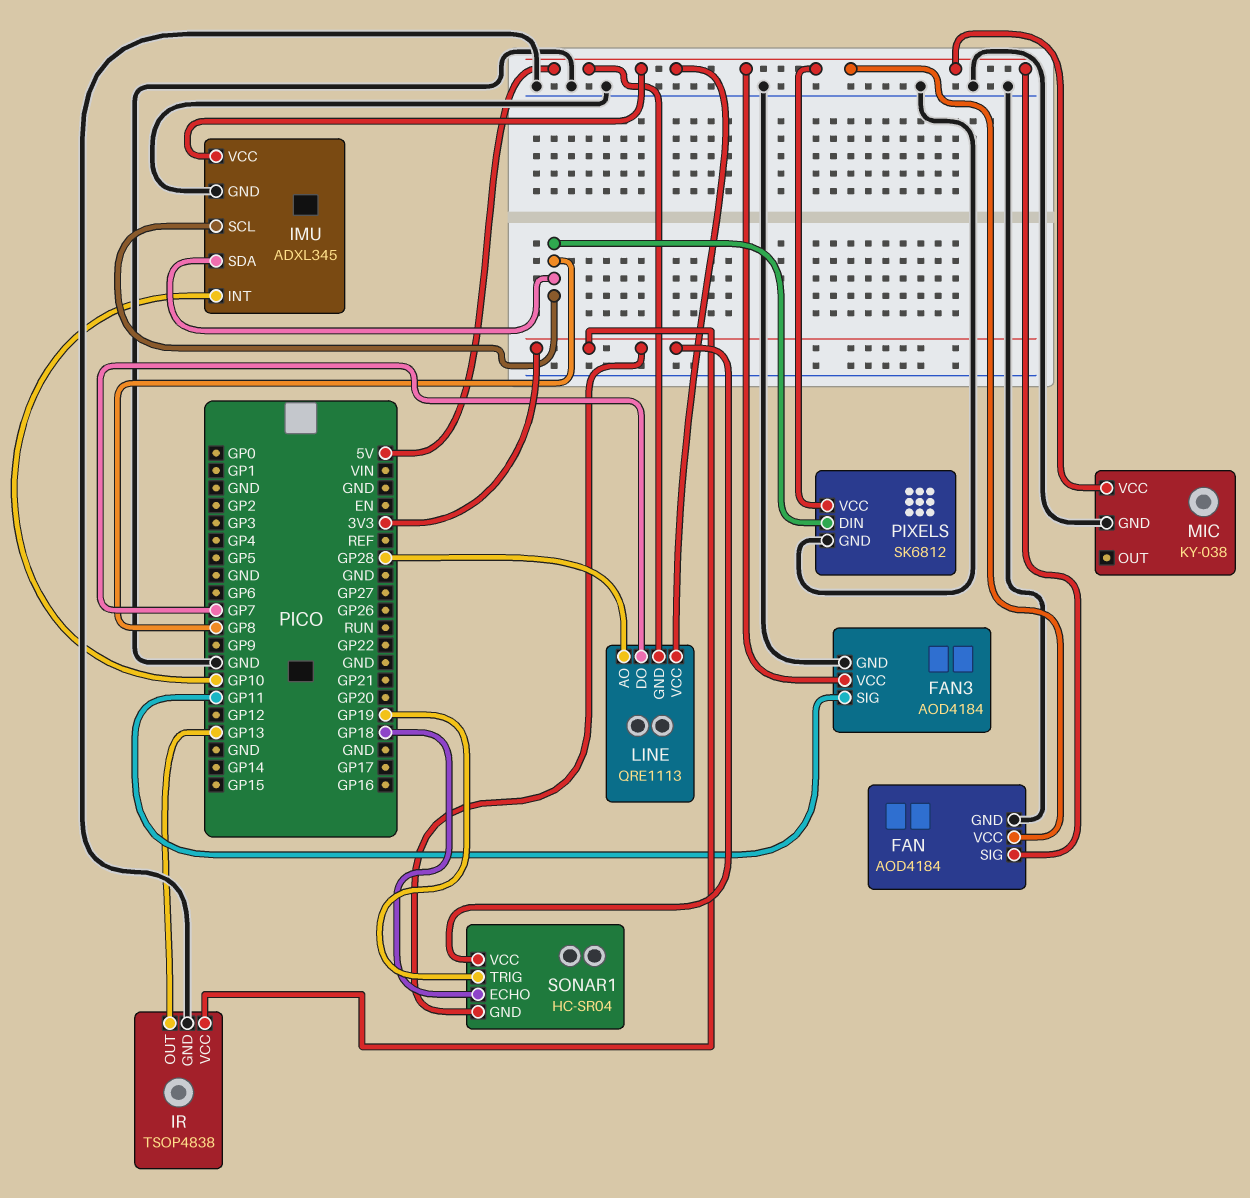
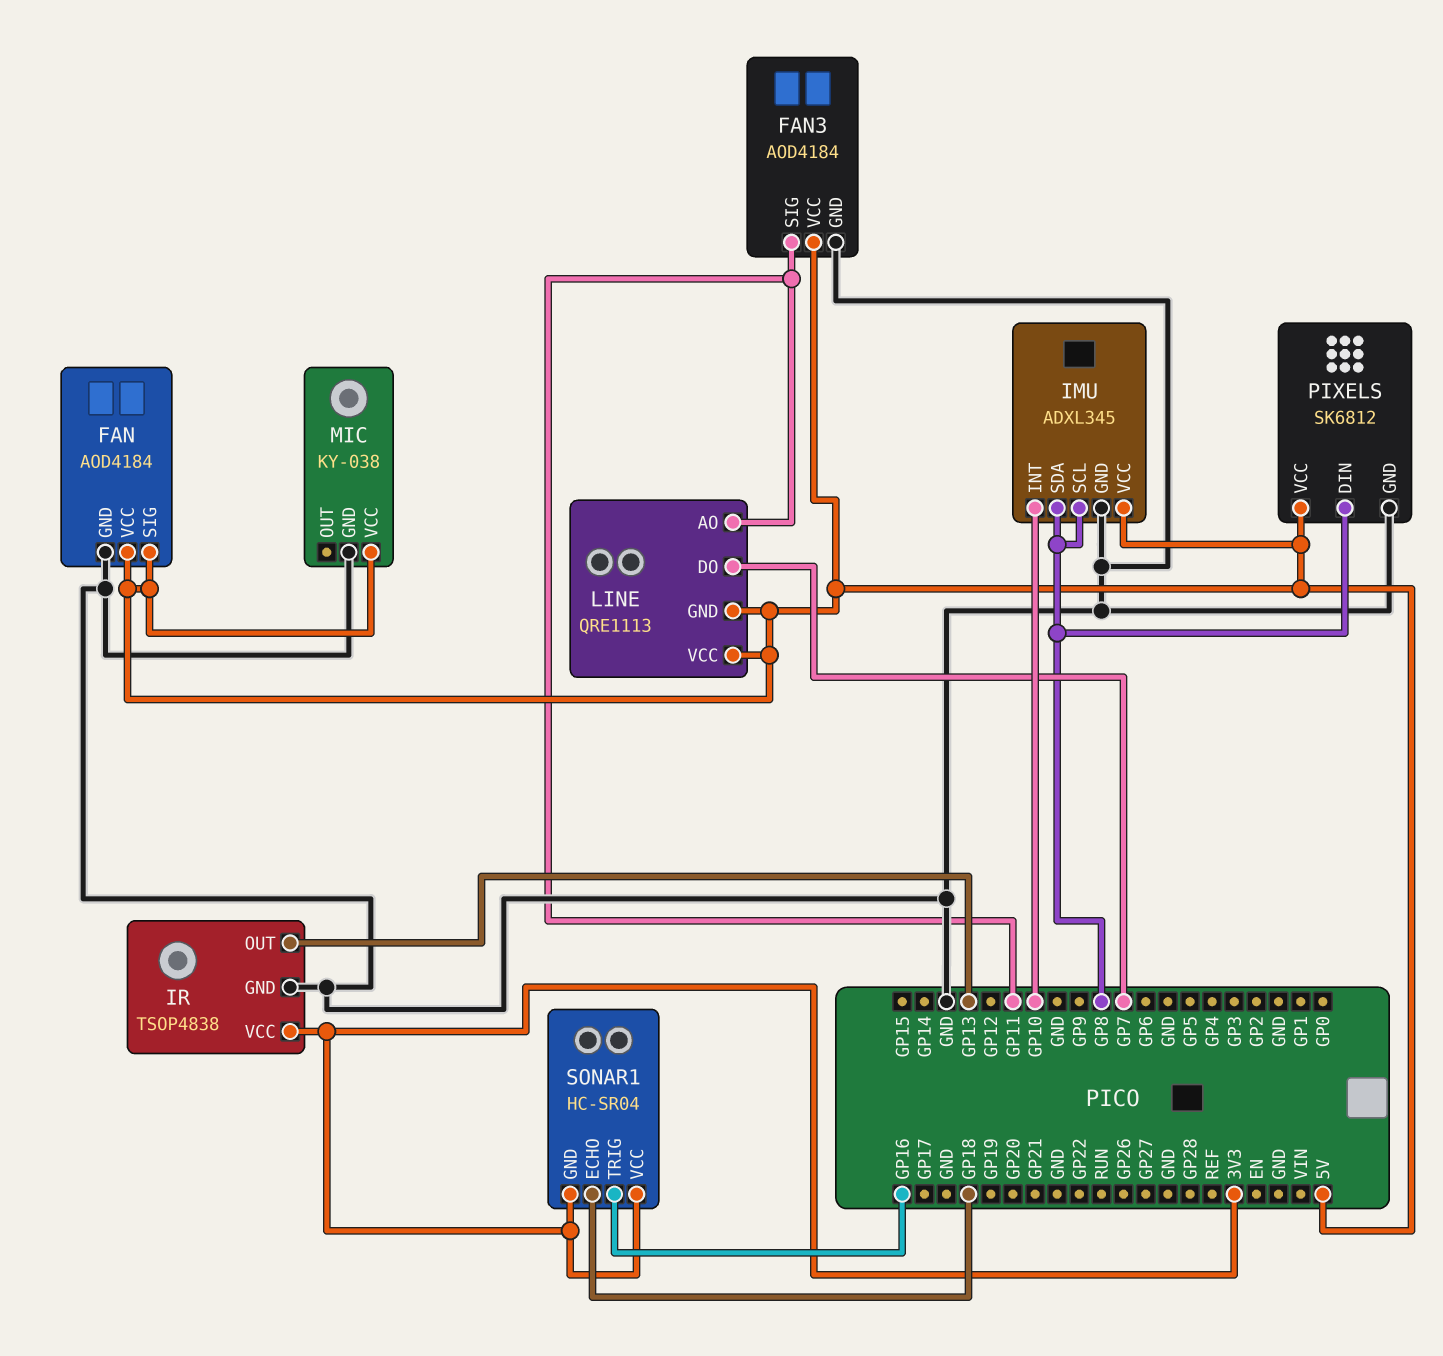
LINE pin AO: GP28 -> GP11
SONAR1 pin TRIG: GP19 -> GP16

